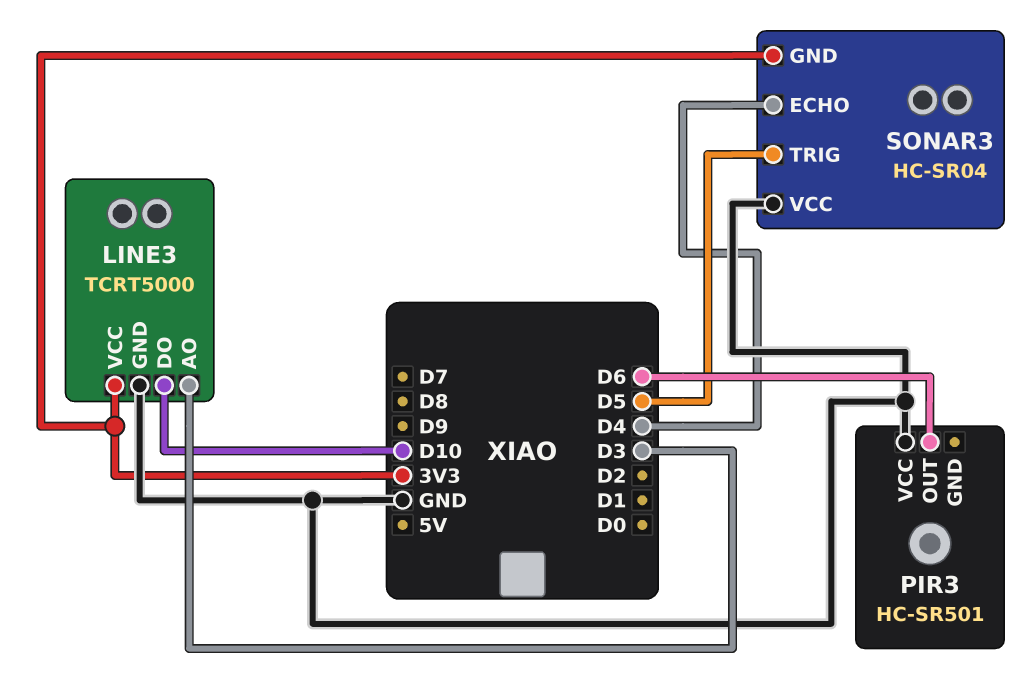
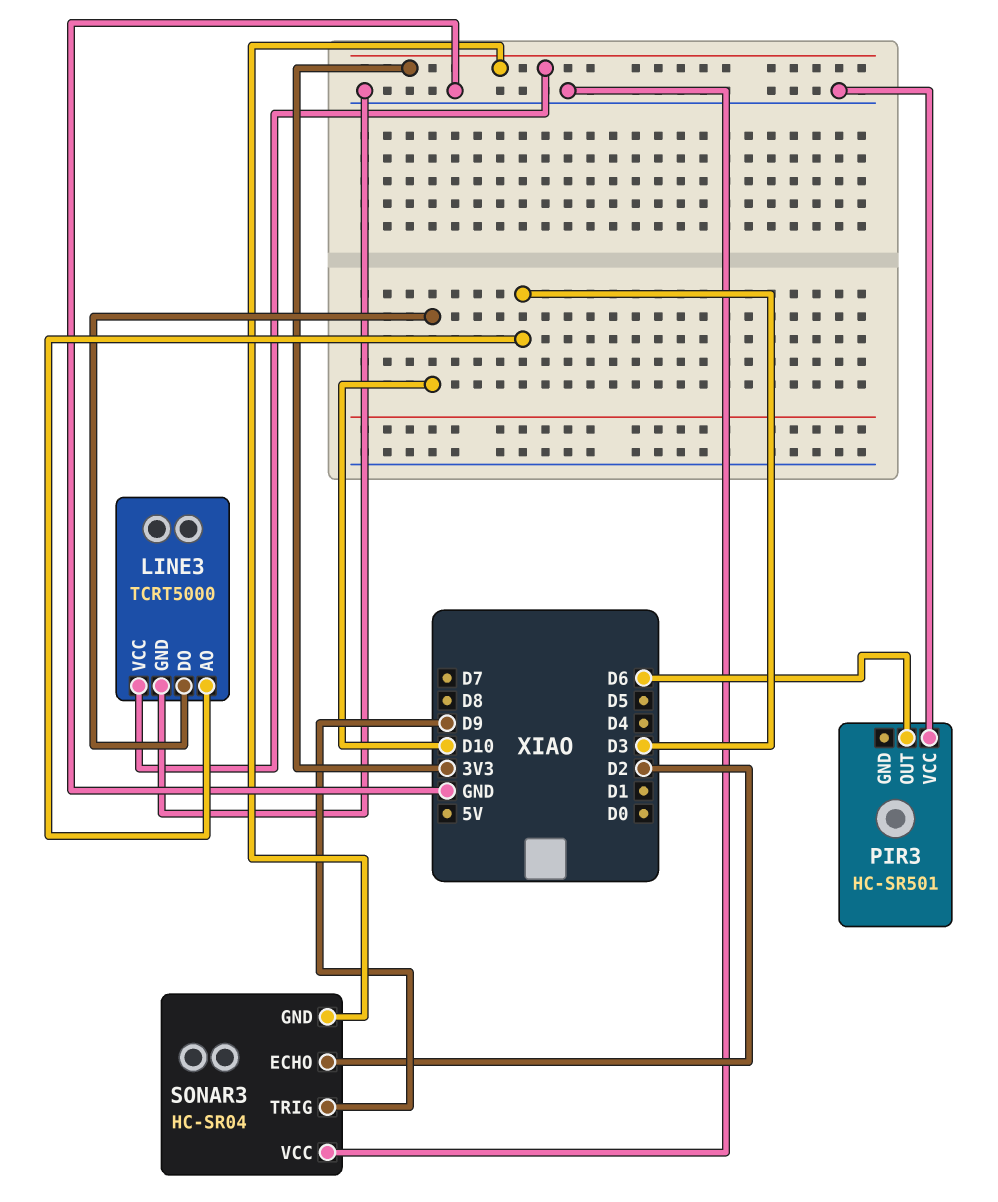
SONAR3 pin ECHO: D4 -> D2
SONAR3 pin TRIG: D5 -> D9

